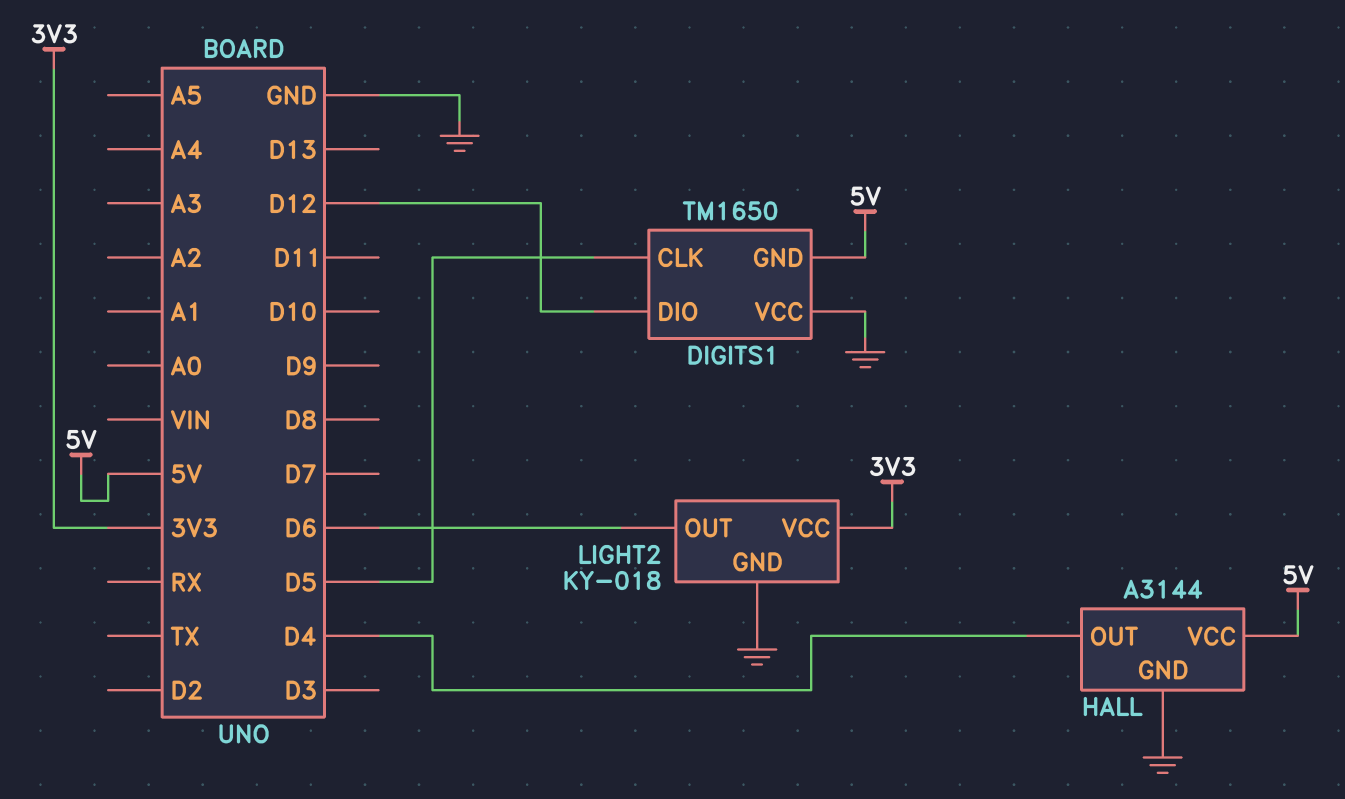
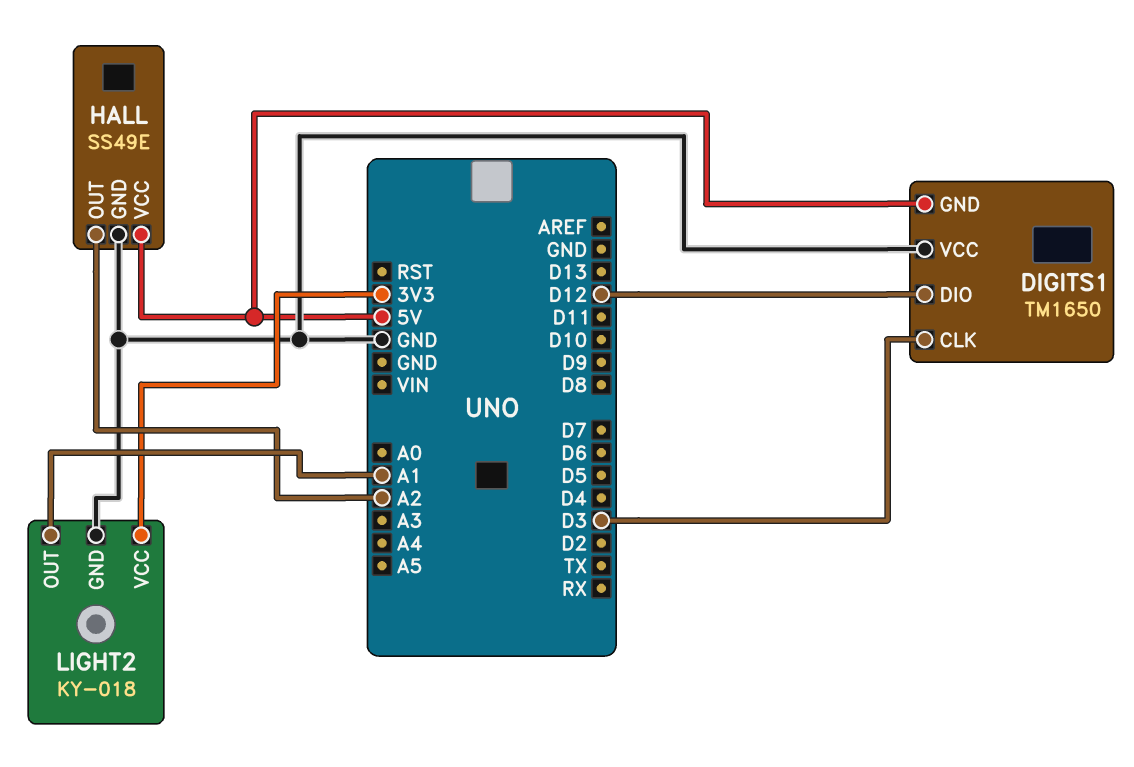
DIGITS1 pin CLK: D5 -> D3
HALL: A3144 -> SS49E
HALL pin OUT: D4 -> A2
LIGHT2 pin OUT: D6 -> A1

